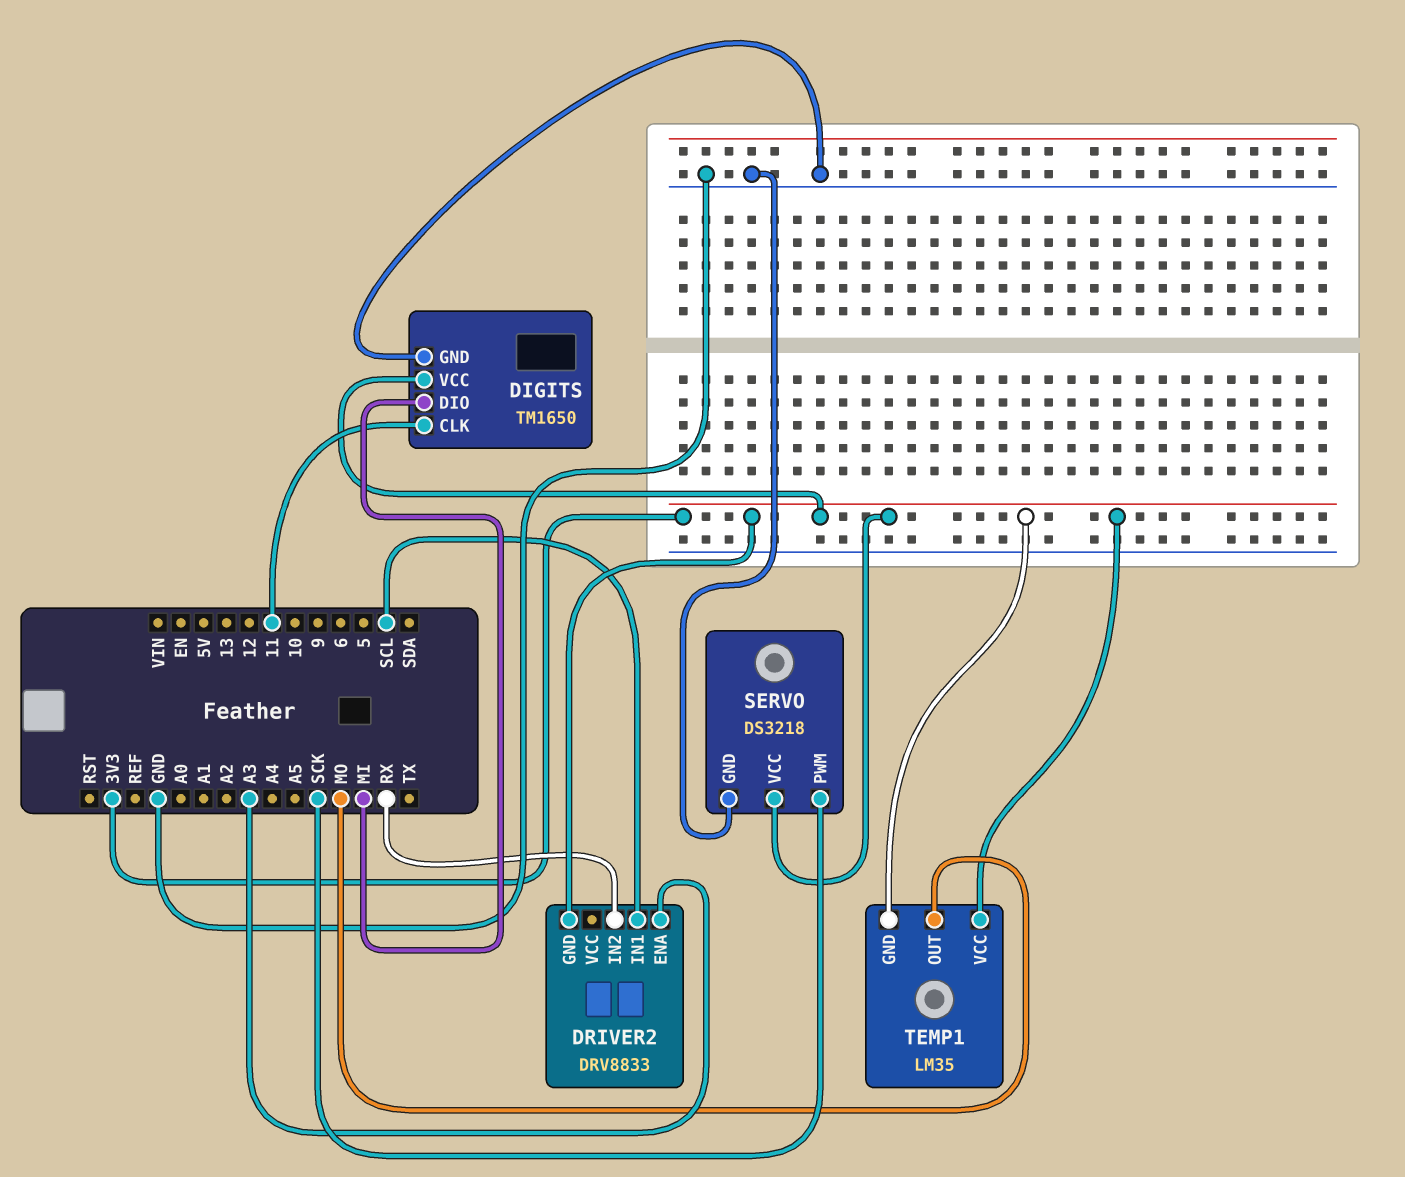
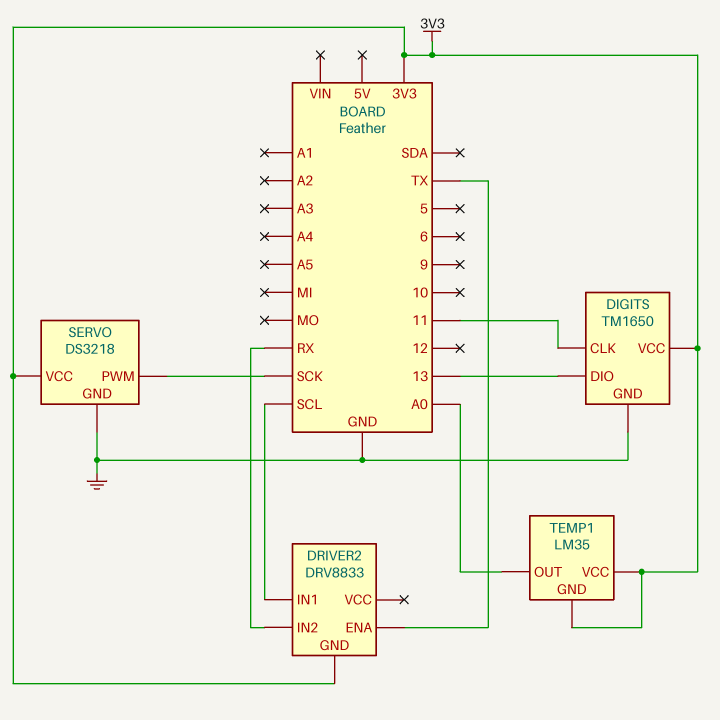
DIGITS pin DIO: MI -> 13
DRIVER2 pin ENA: A3 -> TX
TEMP1 pin OUT: MO -> A0

